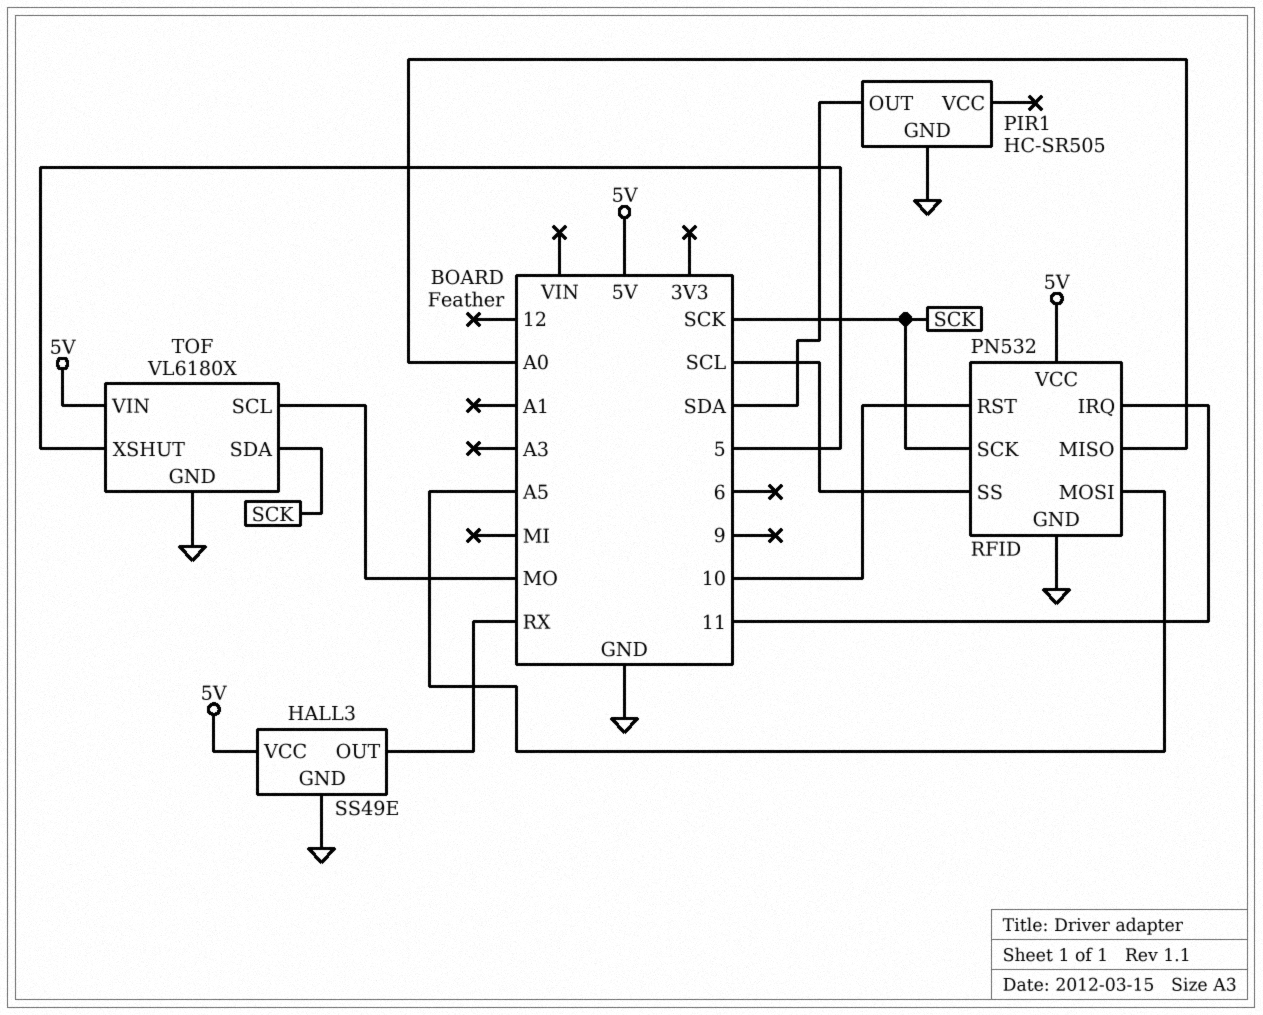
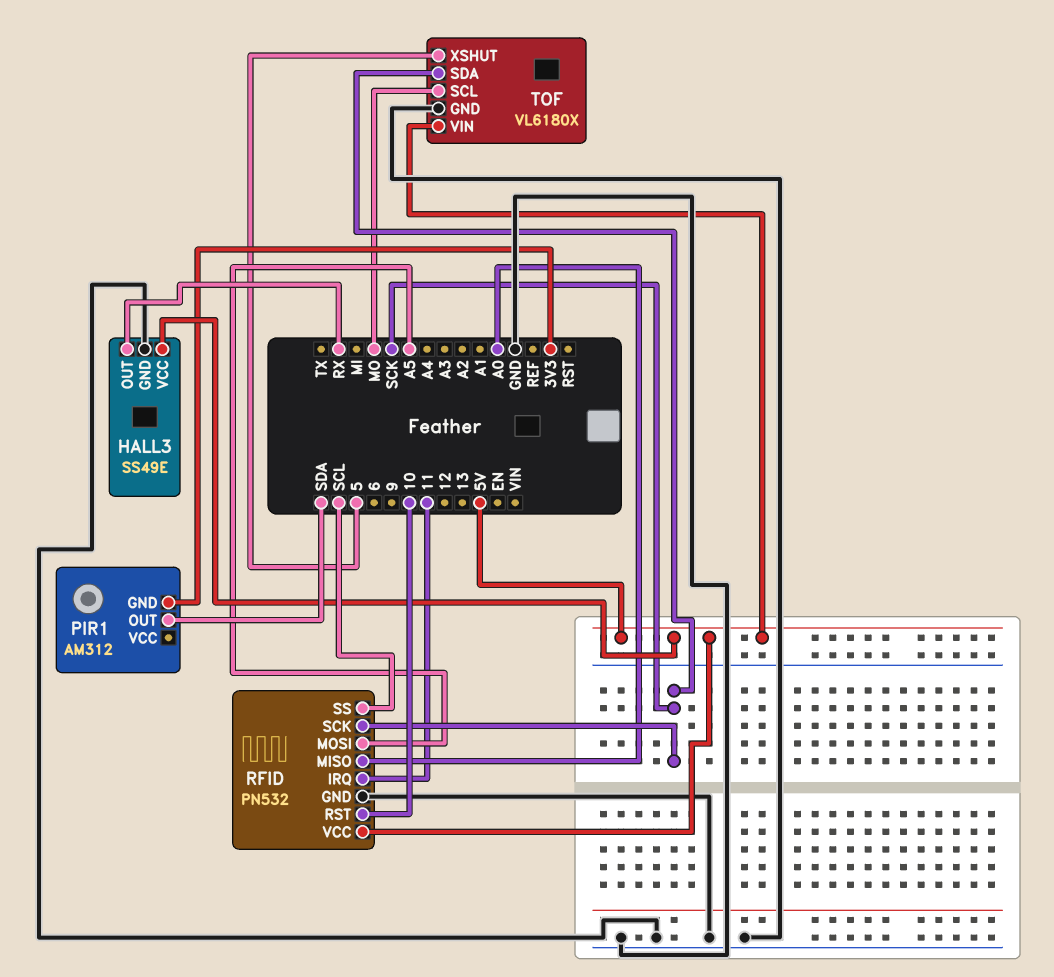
PIR1: HC-SR505 -> AM312
PIR1 pin GND: GND -> 3V3

